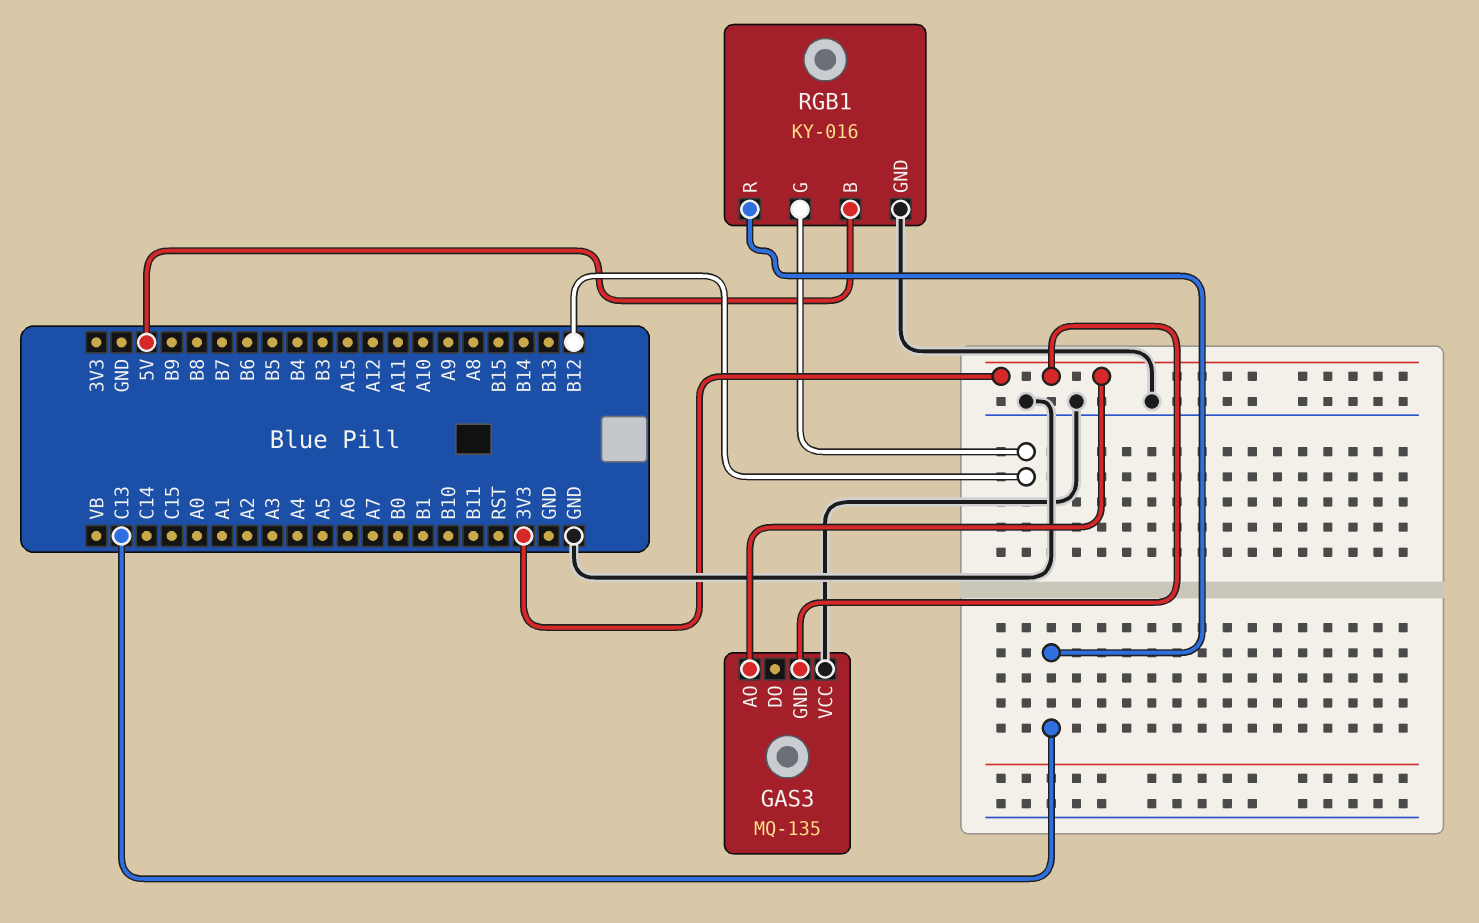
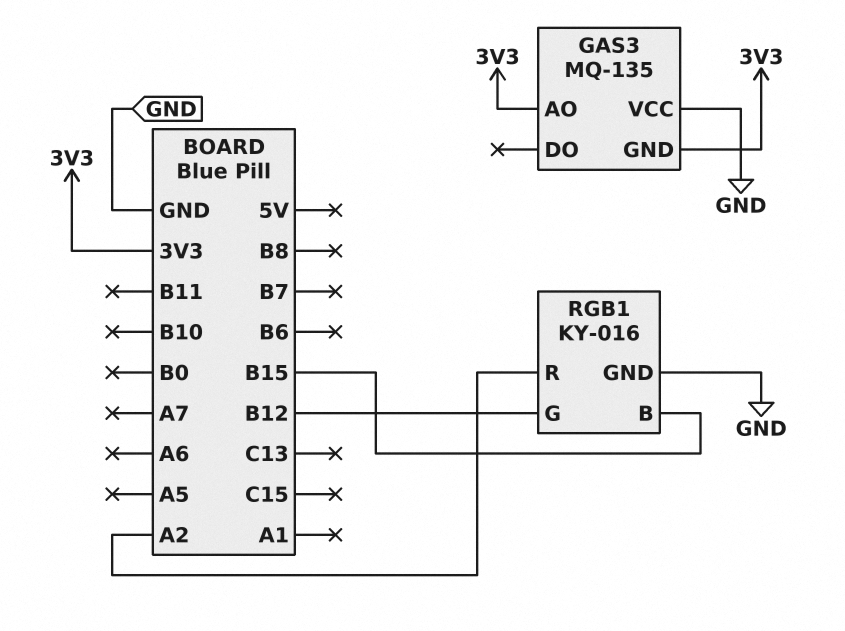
RGB1 pin B: 5V -> B15
RGB1 pin R: C13 -> A2

